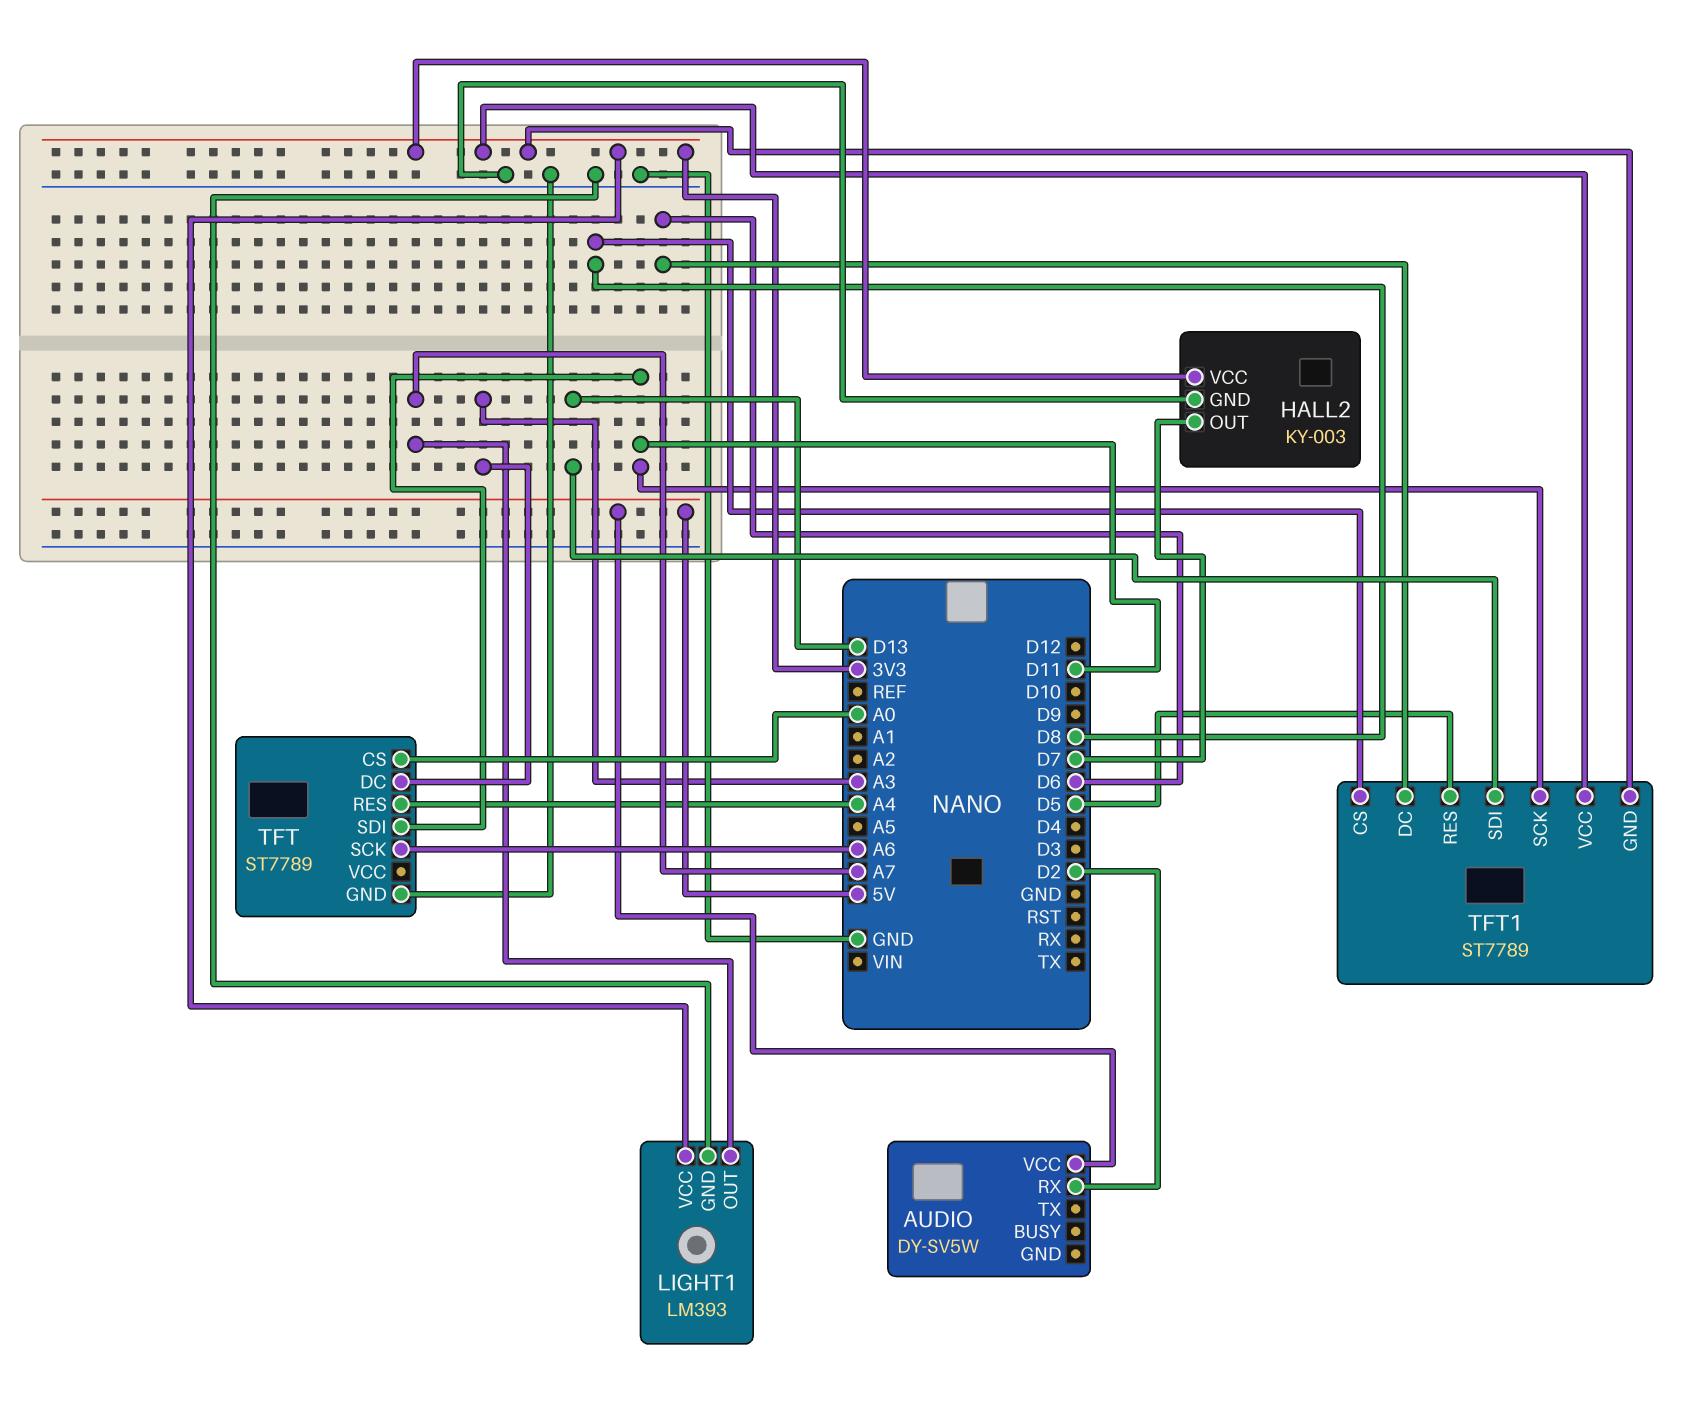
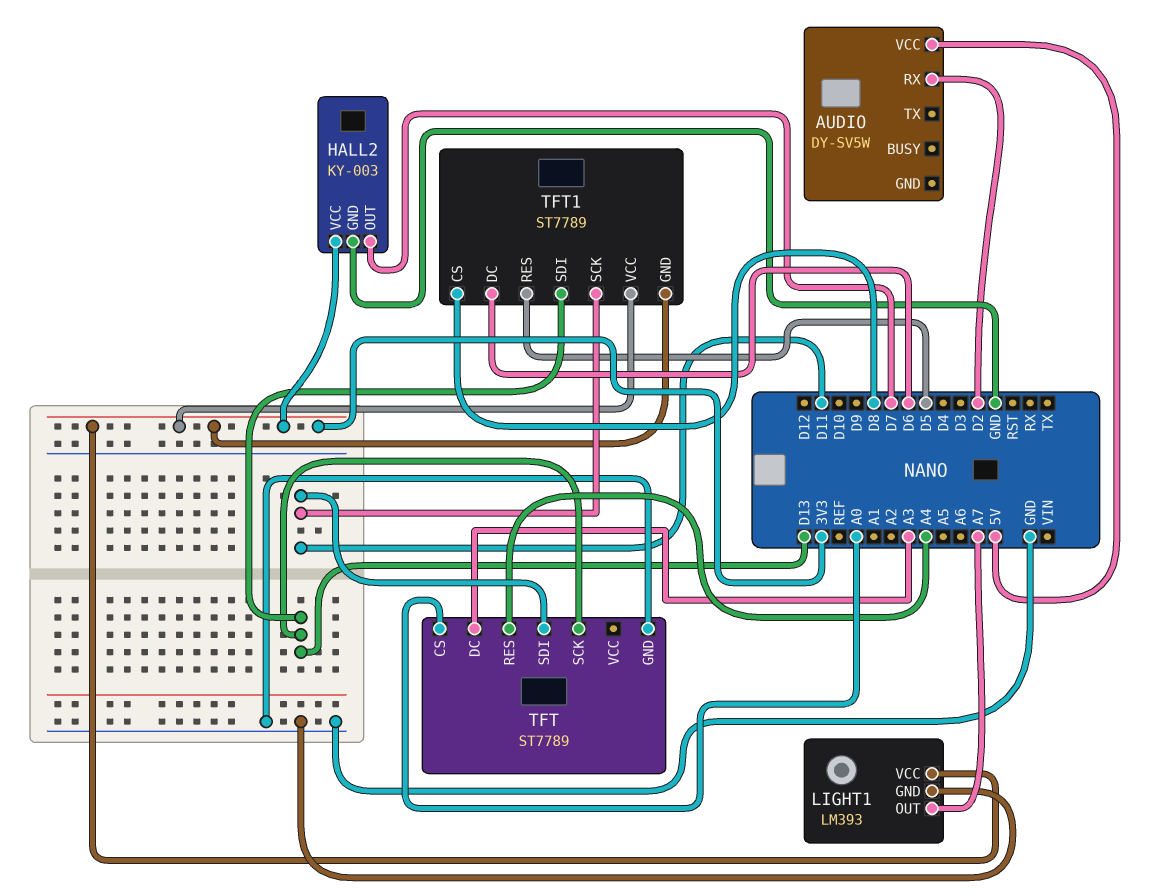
TFT pin SCK: A6 -> D13

